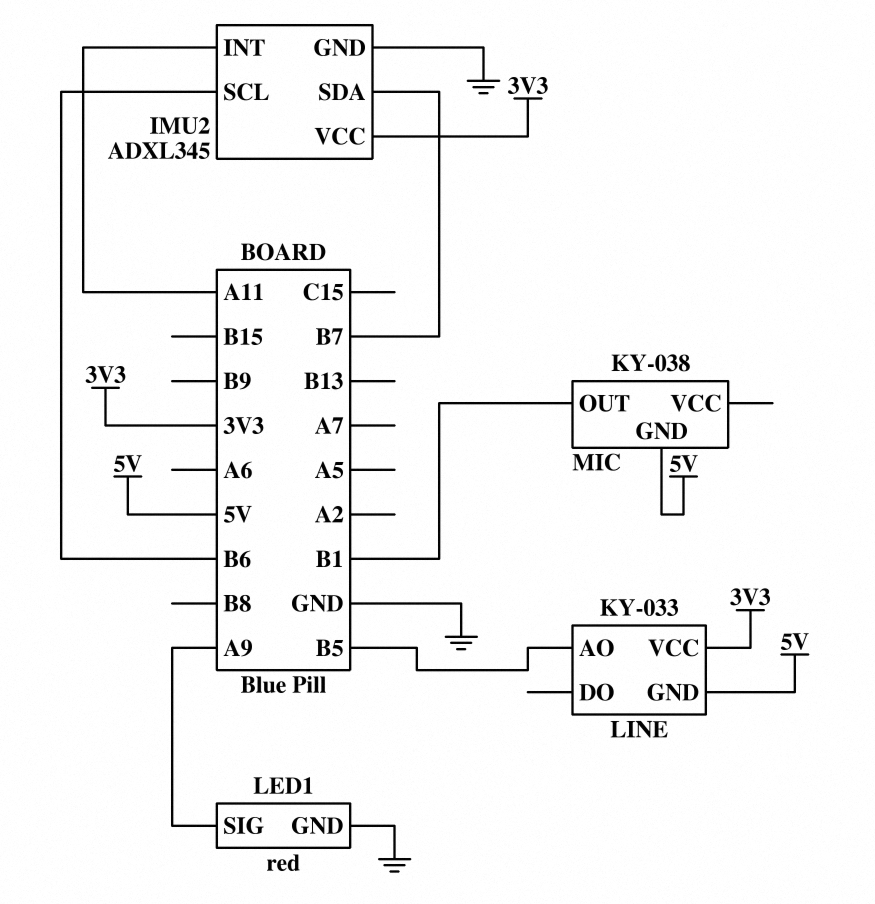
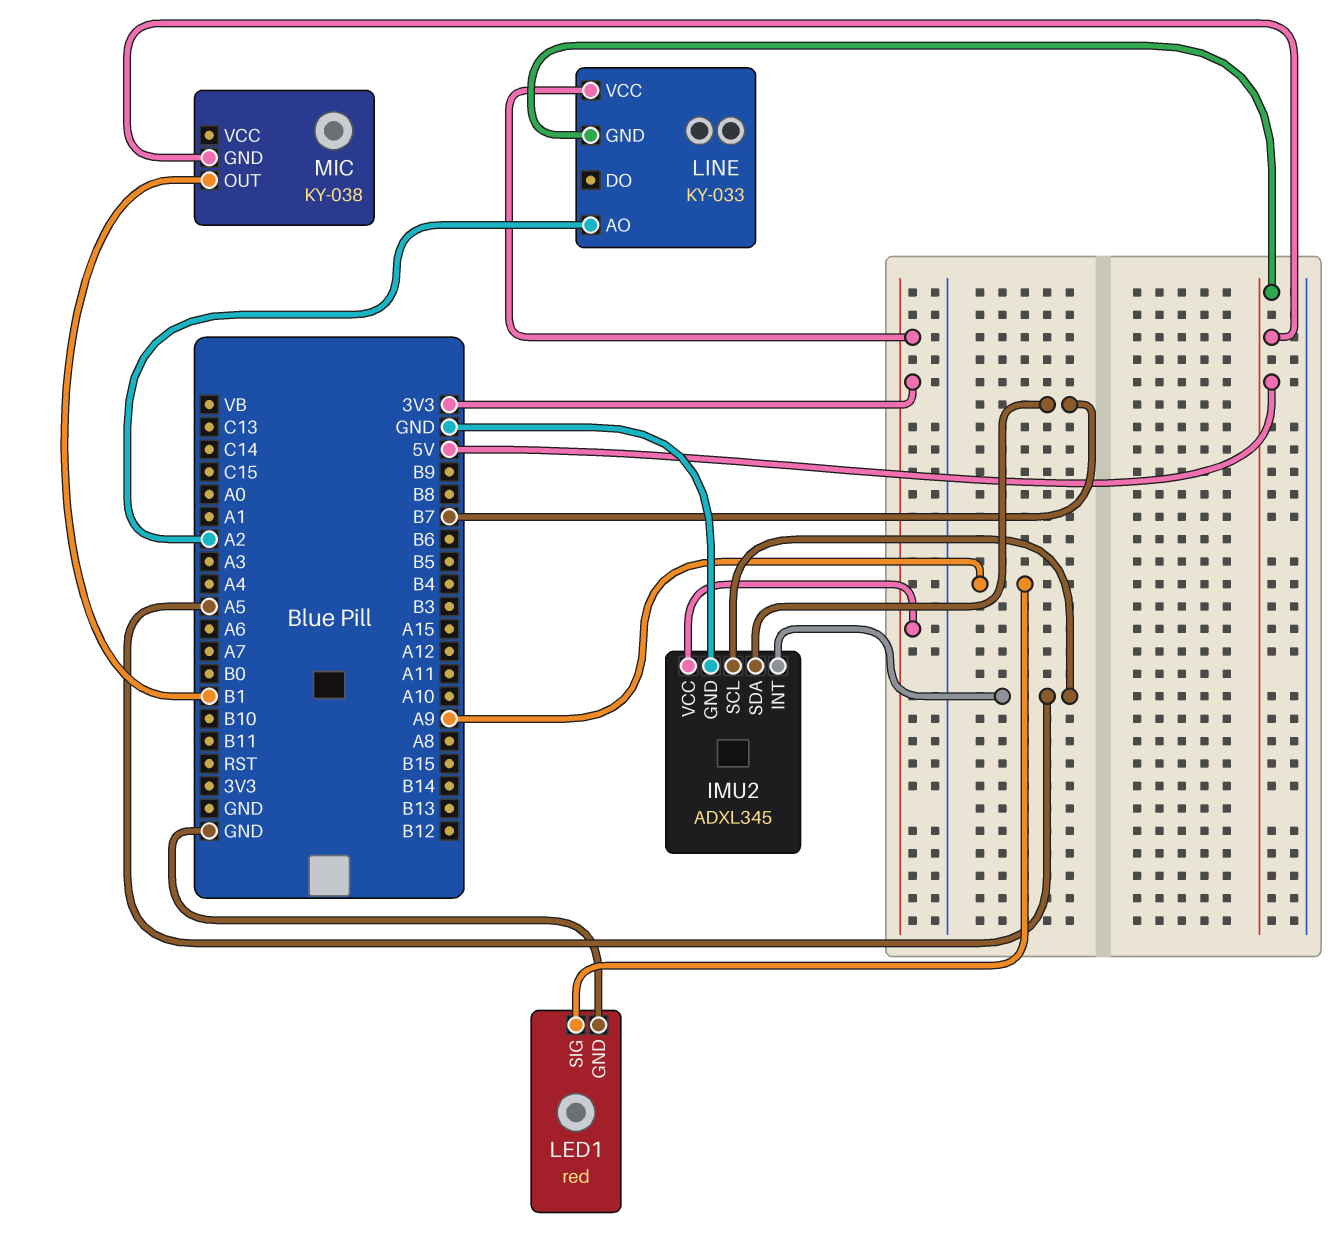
IMU2 pin INT: A11 -> A5
IMU2 pin SCL: B6 -> A5
LINE pin AO: B5 -> A2

